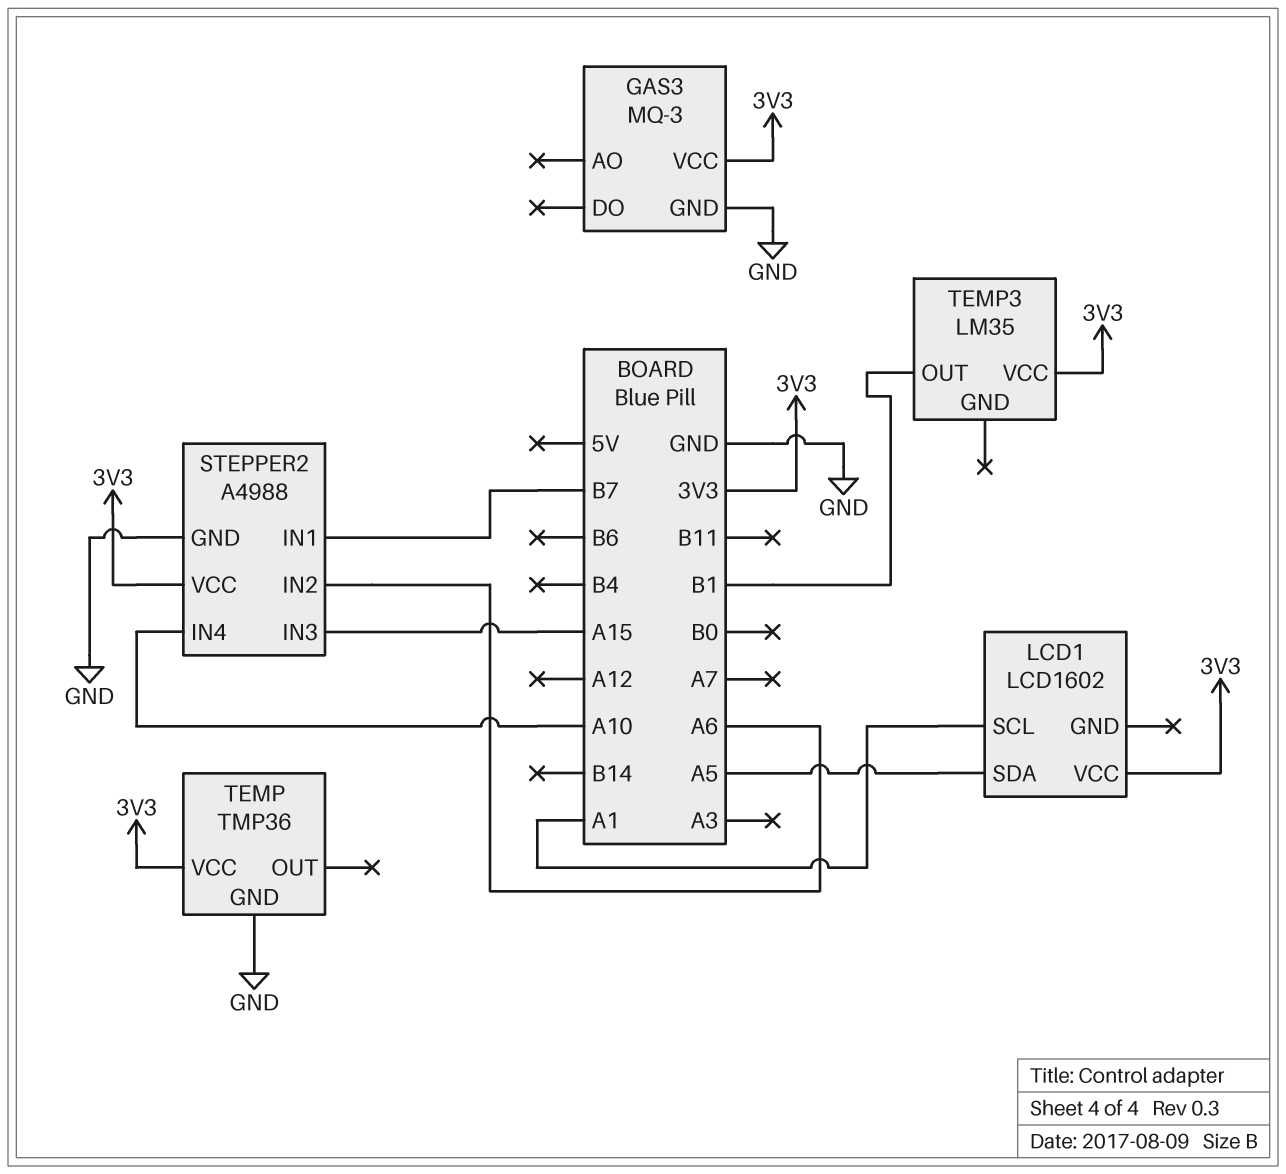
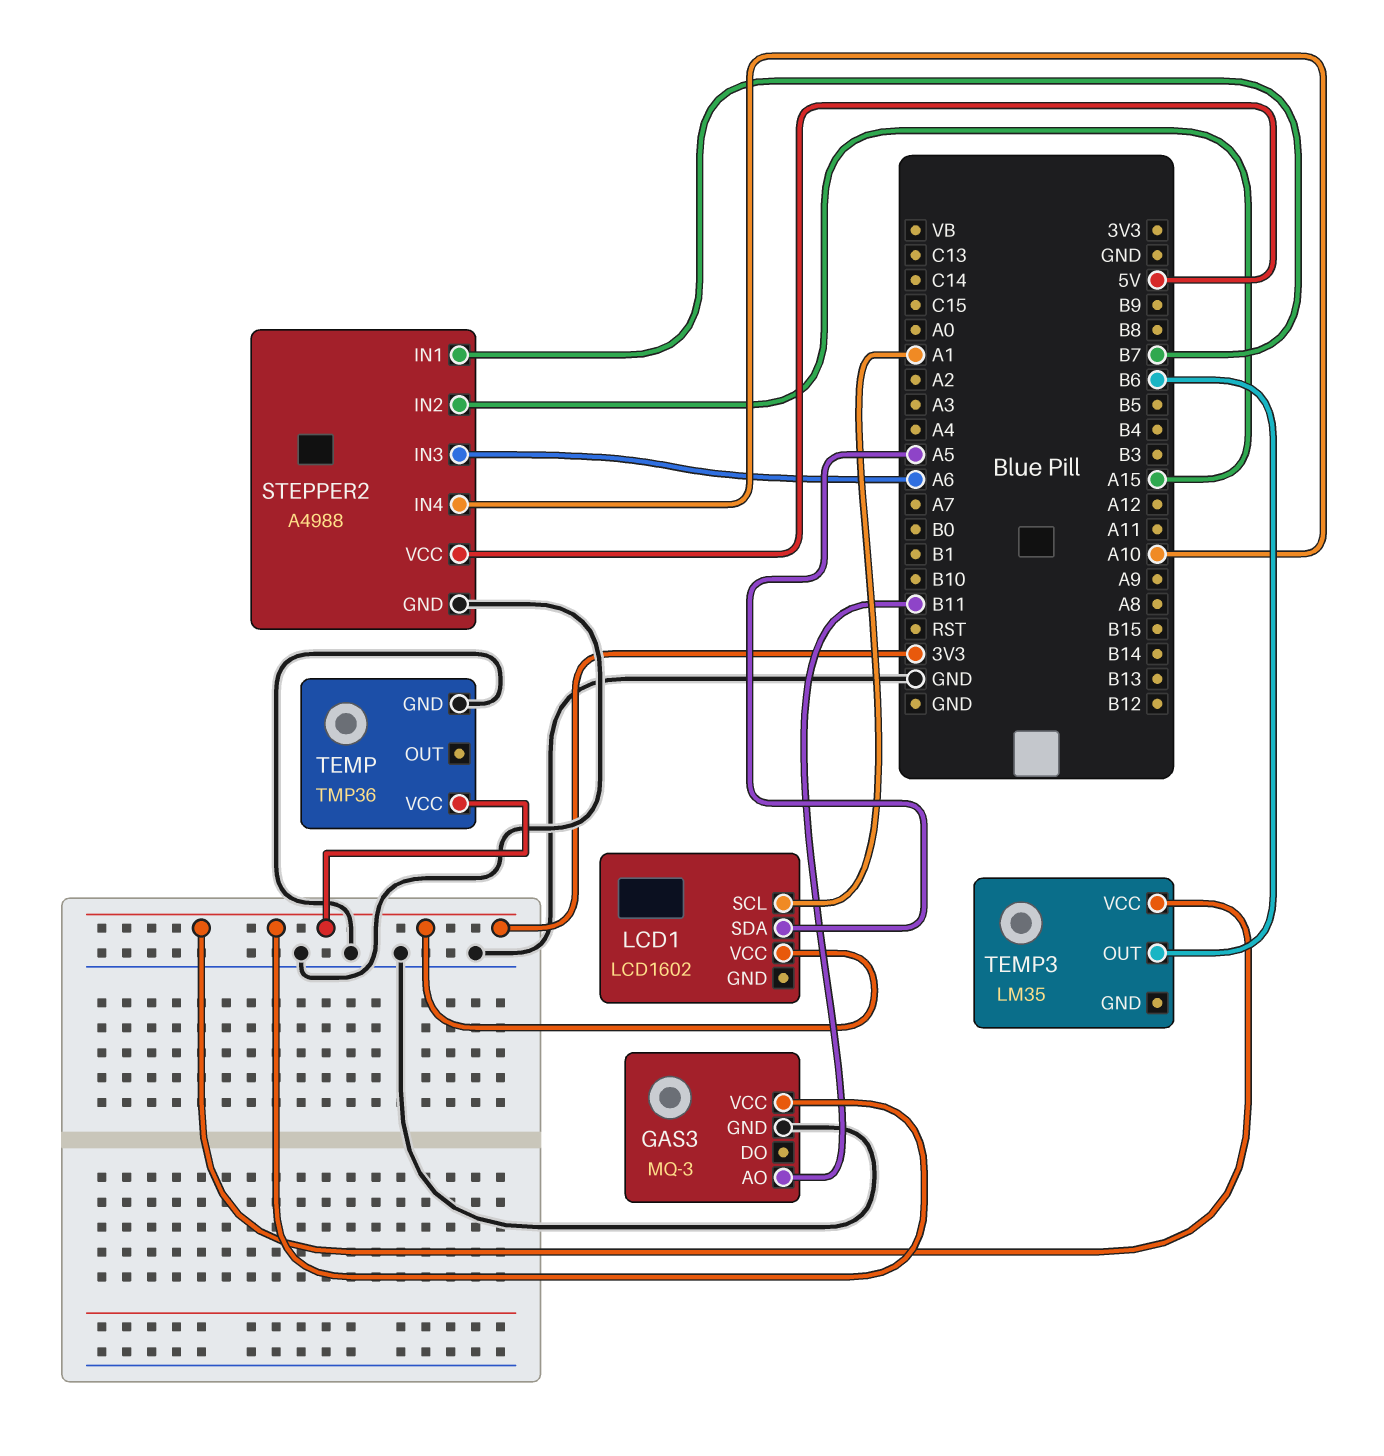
GAS3 pin AO: none -> B11
STEPPER2 pin IN2: A6 -> A15
STEPPER2 pin IN3: A15 -> A6
STEPPER2 pin VCC: 3V3 -> 5V
TEMP3 pin OUT: B1 -> B6

